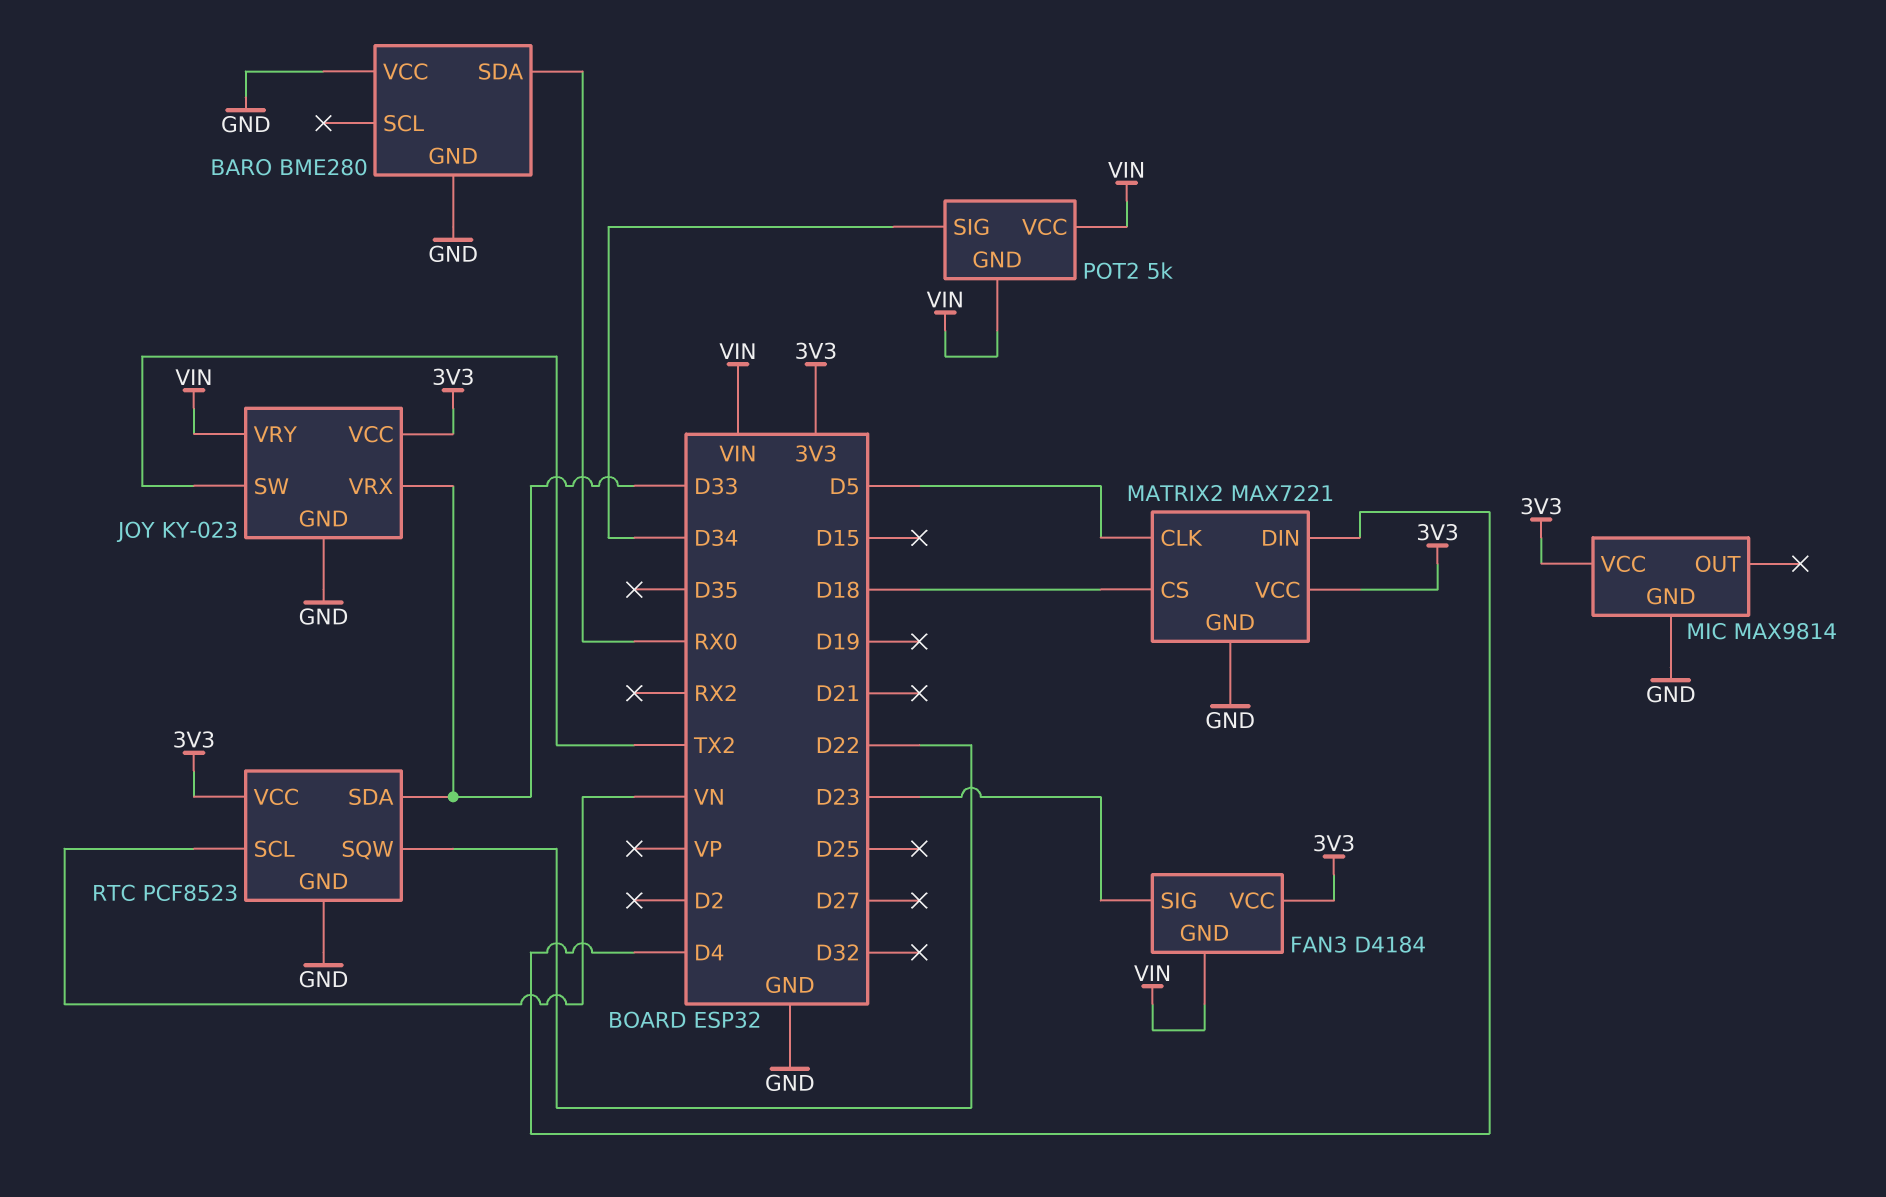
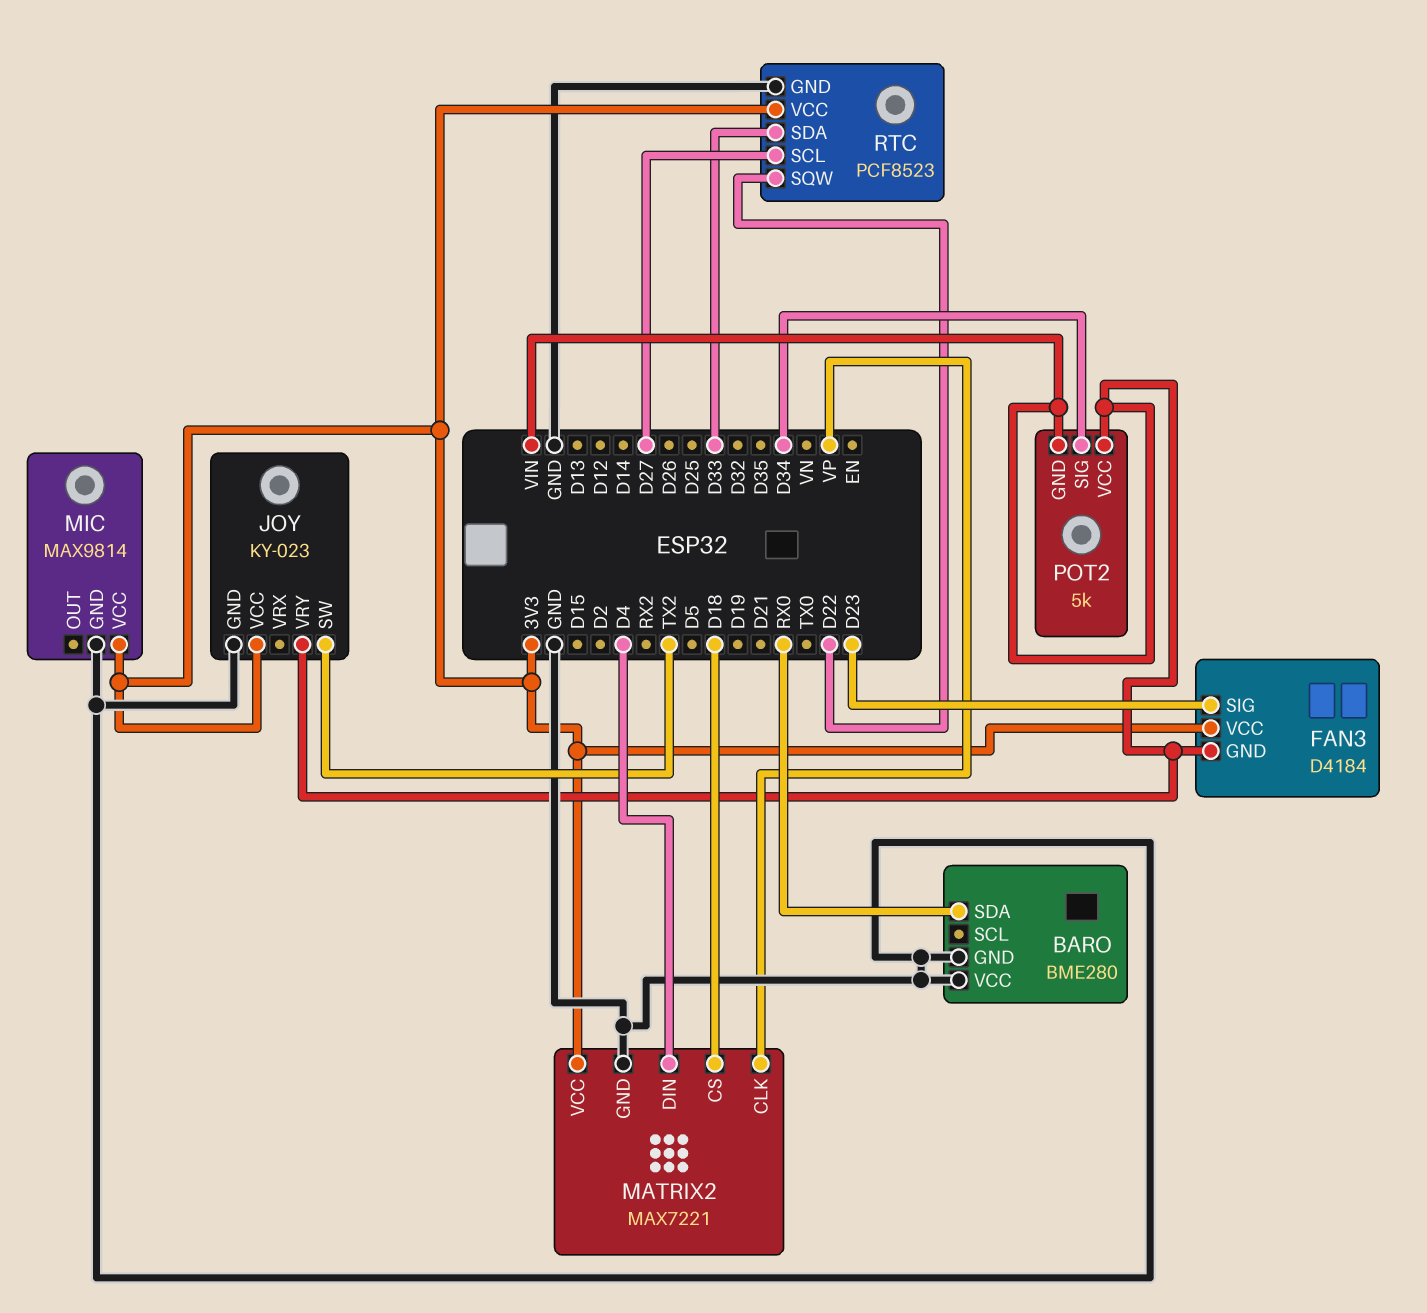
JOY pin VRX: D33 -> none
MATRIX2 pin CLK: D5 -> VP
RTC pin SCL: VN -> D27

